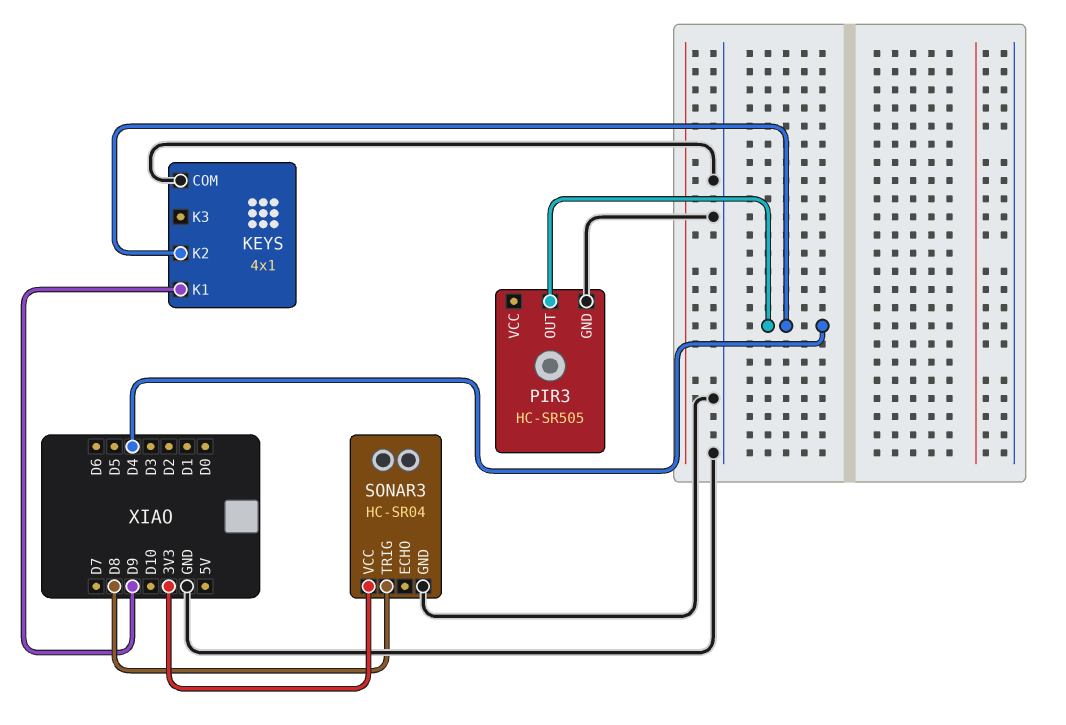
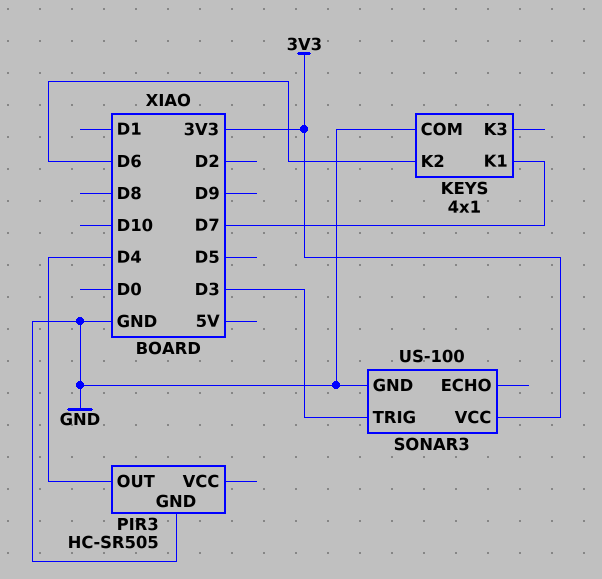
KEYS pin K1: D9 -> D7
KEYS pin K2: D4 -> D6
SONAR3: HC-SR04 -> US-100
SONAR3 pin TRIG: D8 -> D3

